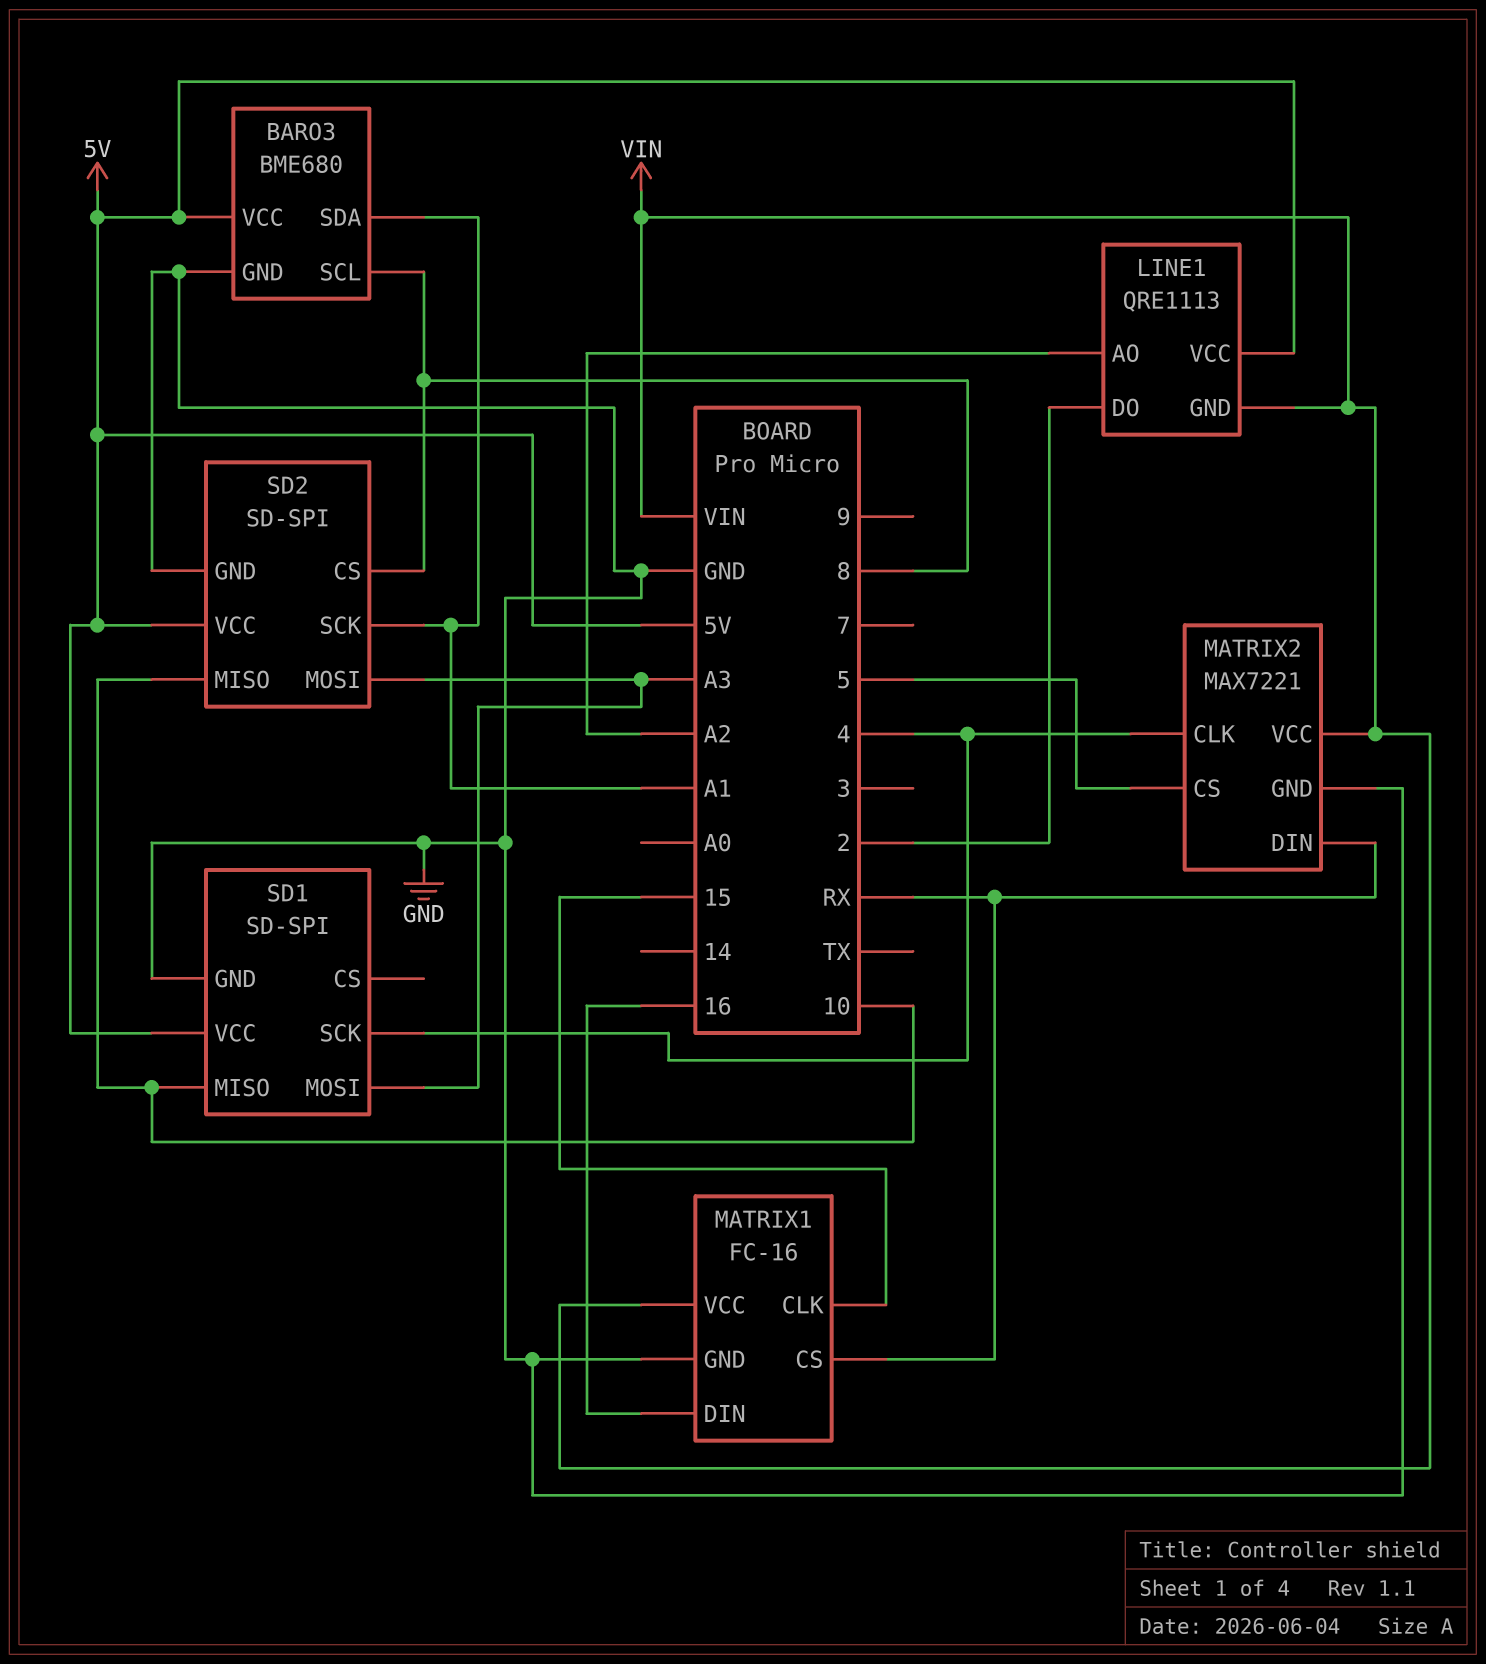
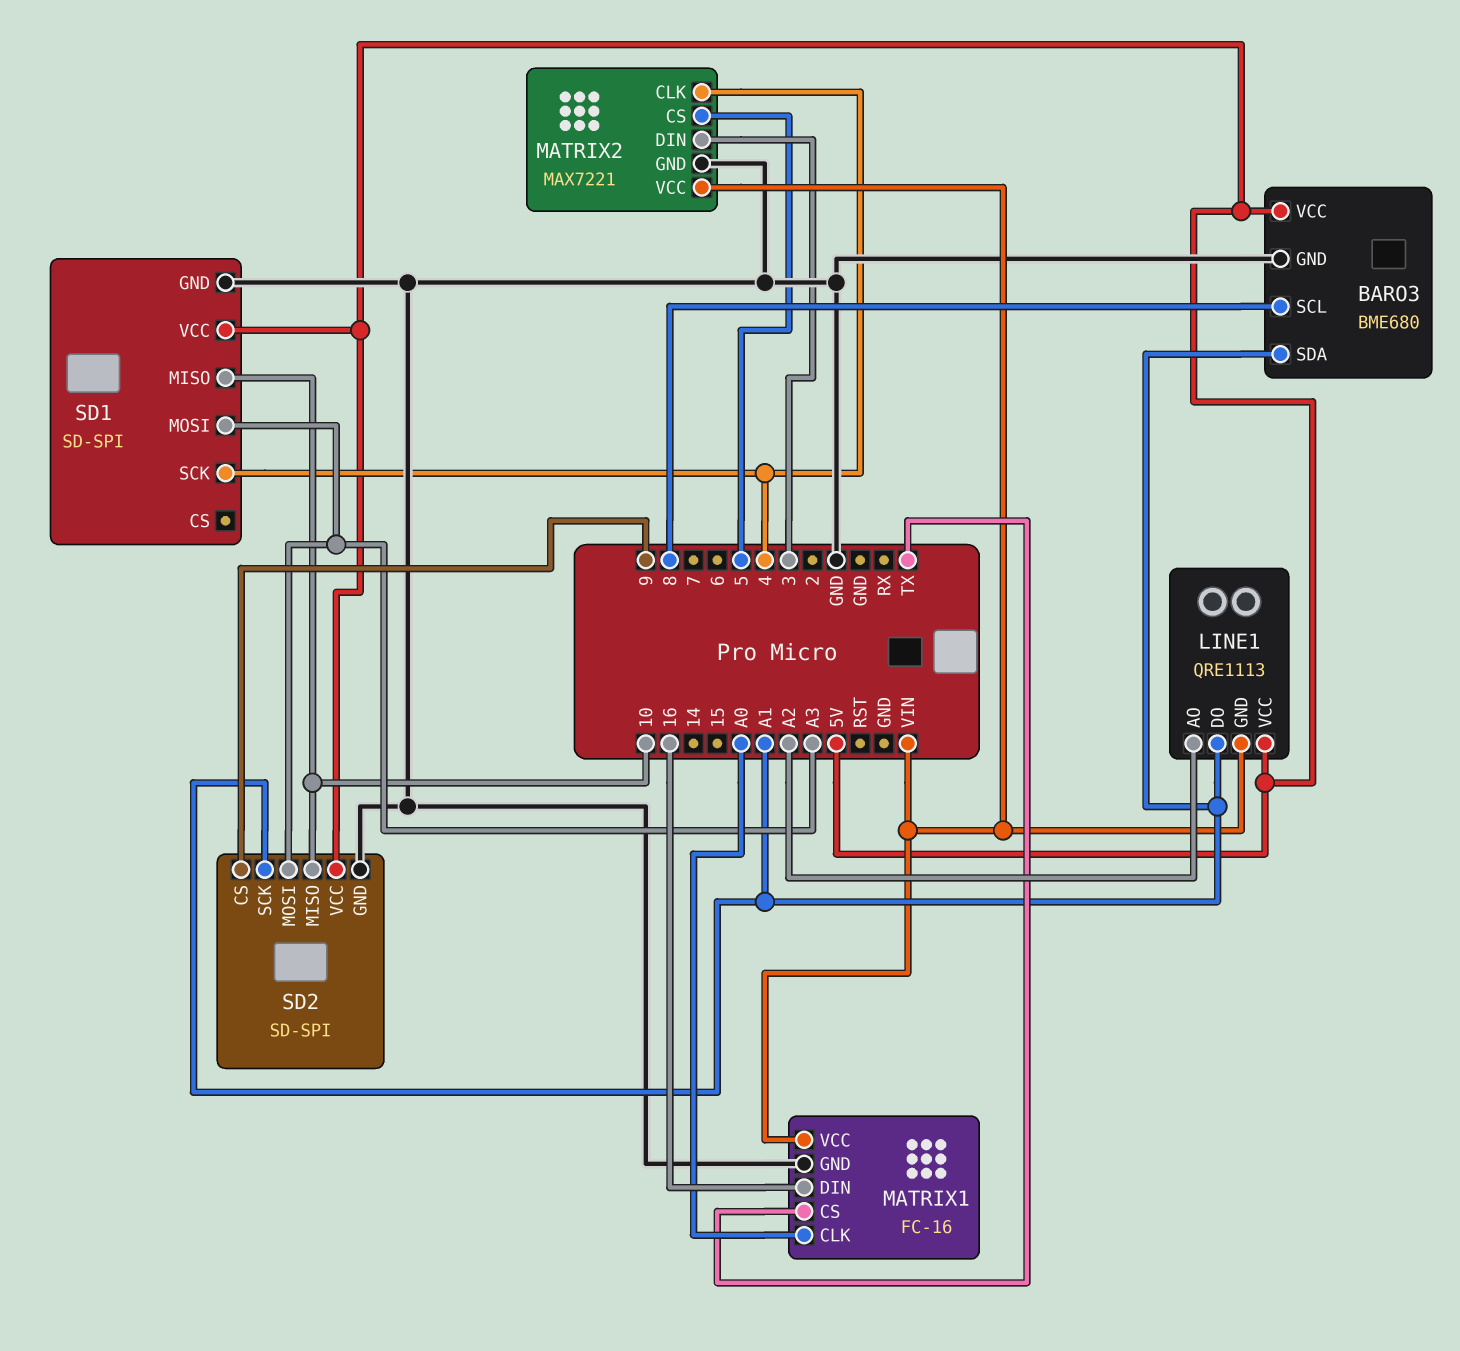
LINE1 pin DO: 2 -> A1
MATRIX1 pin CLK: 15 -> A0
MATRIX1 pin CS: RX -> TX
MATRIX2 pin DIN: RX -> 3
SD2 pin CS: 8 -> 9

